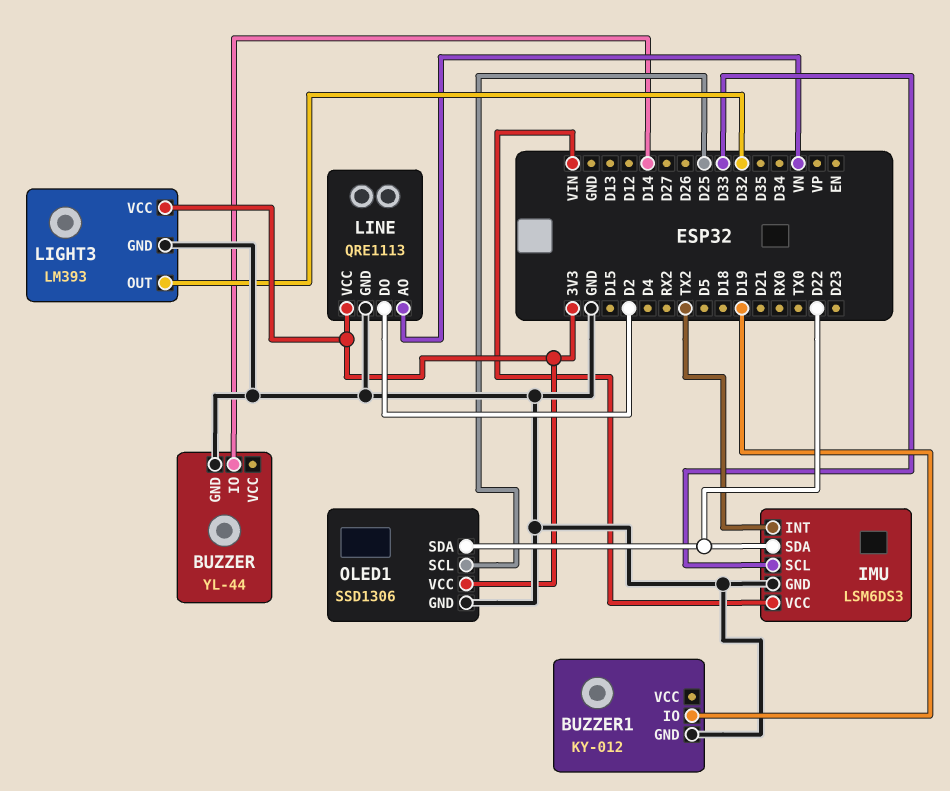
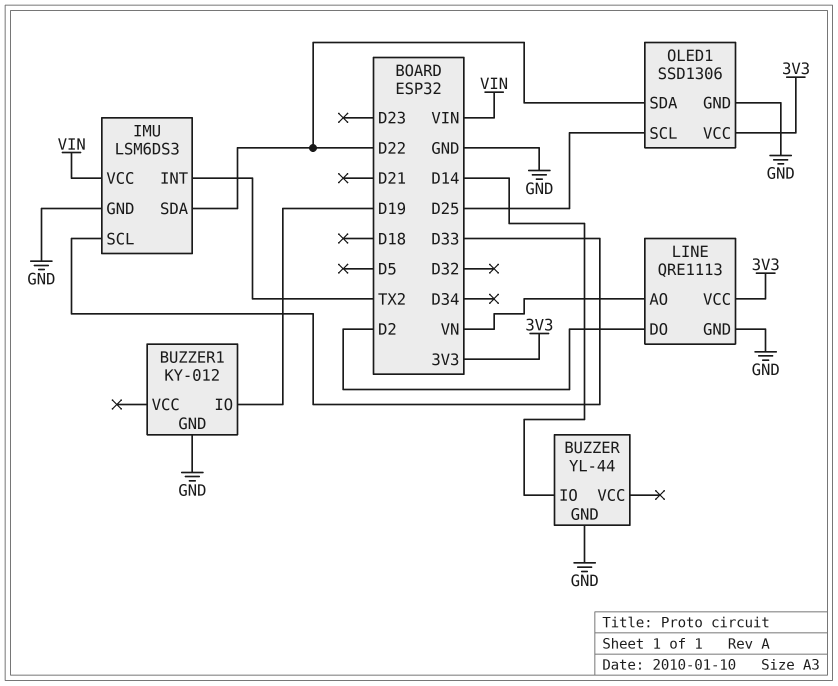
LIGHT3: LM393 -> none
LIGHT3 pin GND: GND -> none
LIGHT3 pin OUT: D32 -> none
LIGHT3 pin VCC: 3V3 -> none

